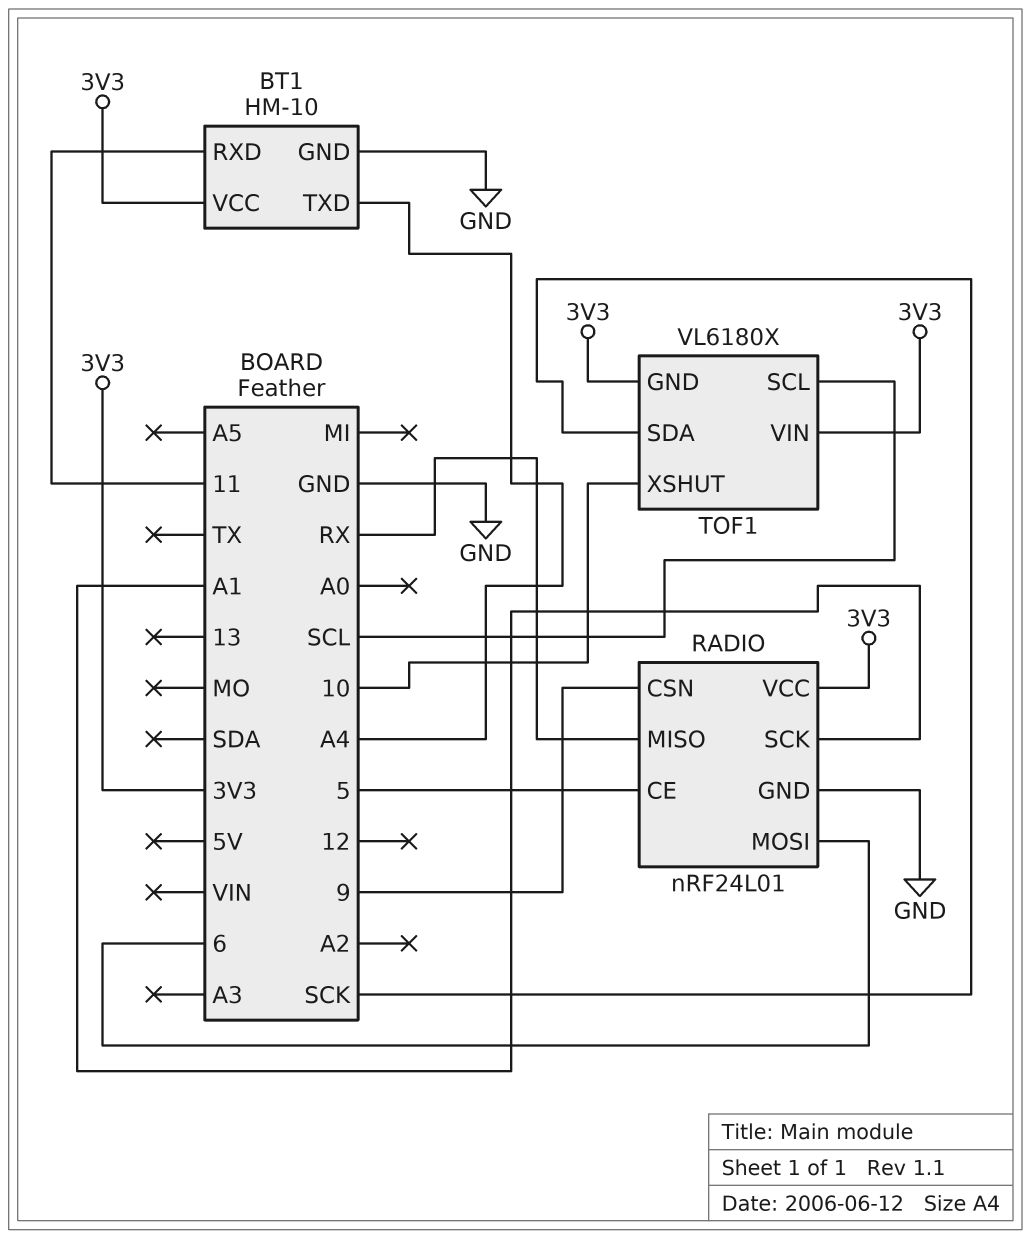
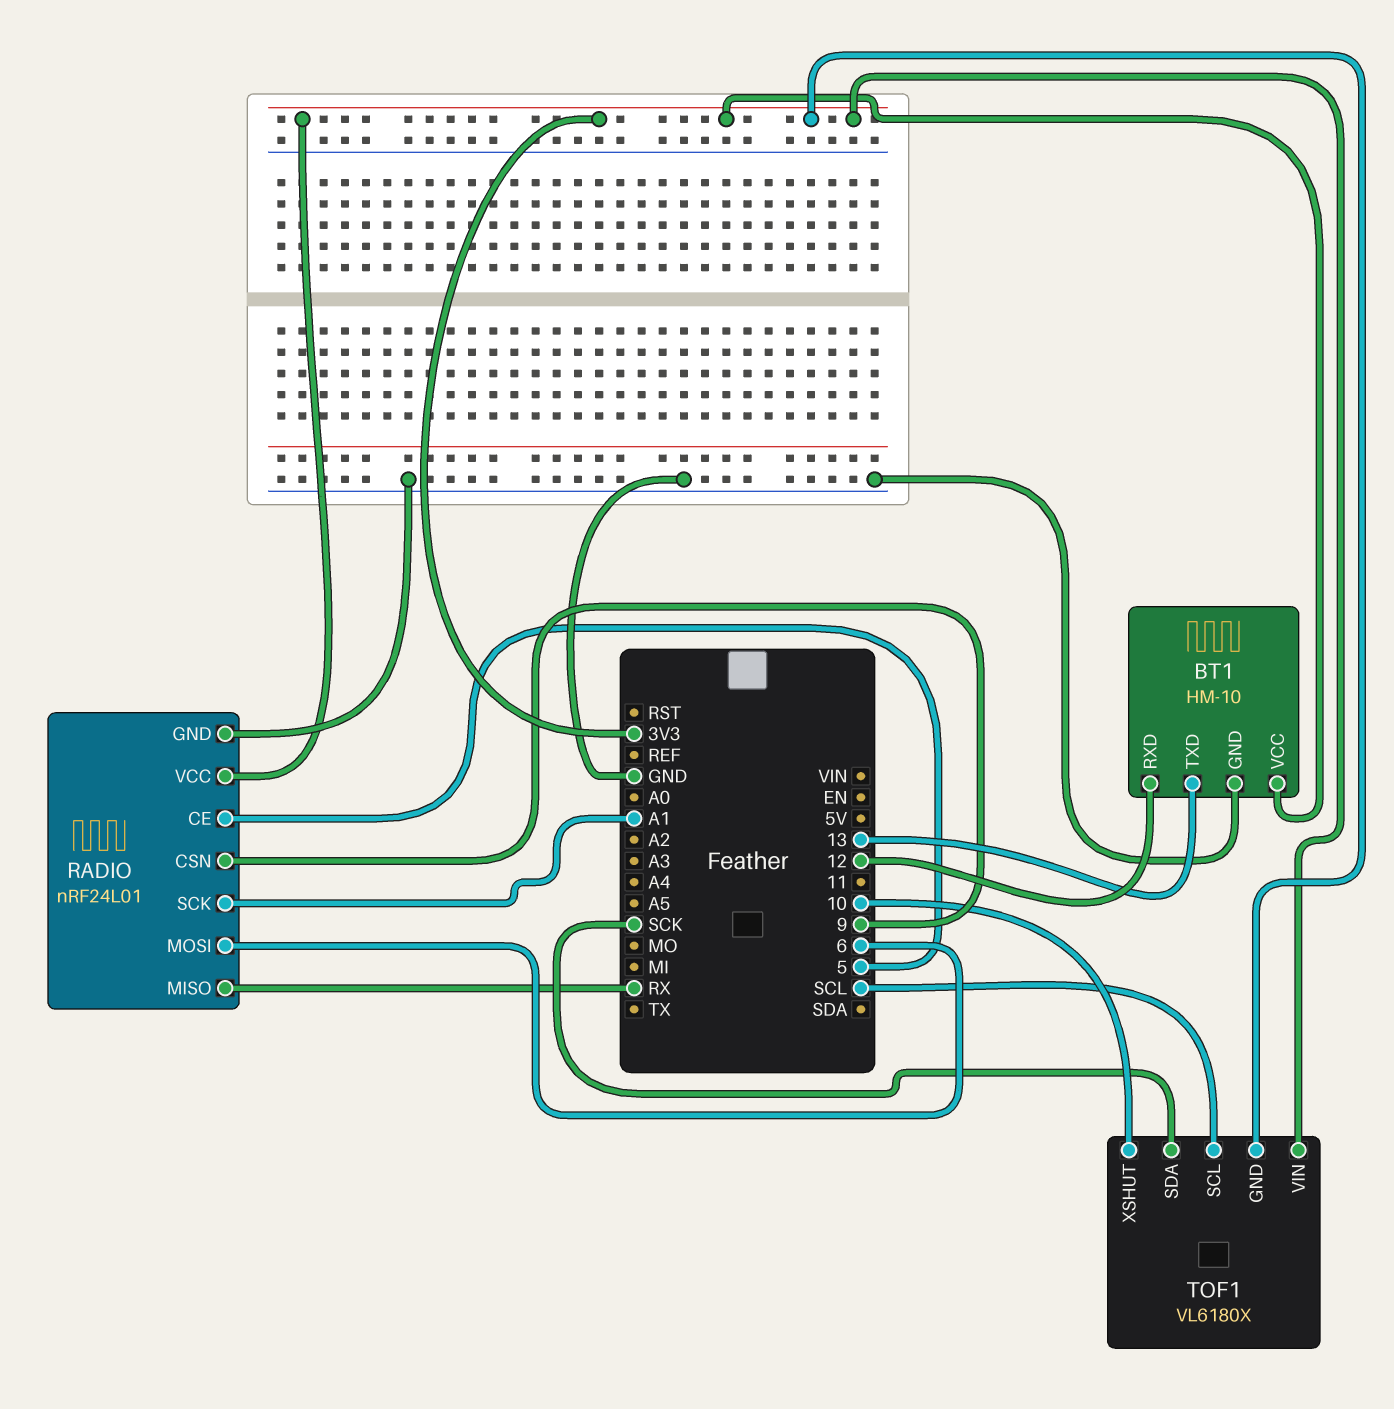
BT1 pin RXD: 11 -> 12
BT1 pin TXD: A4 -> 13

